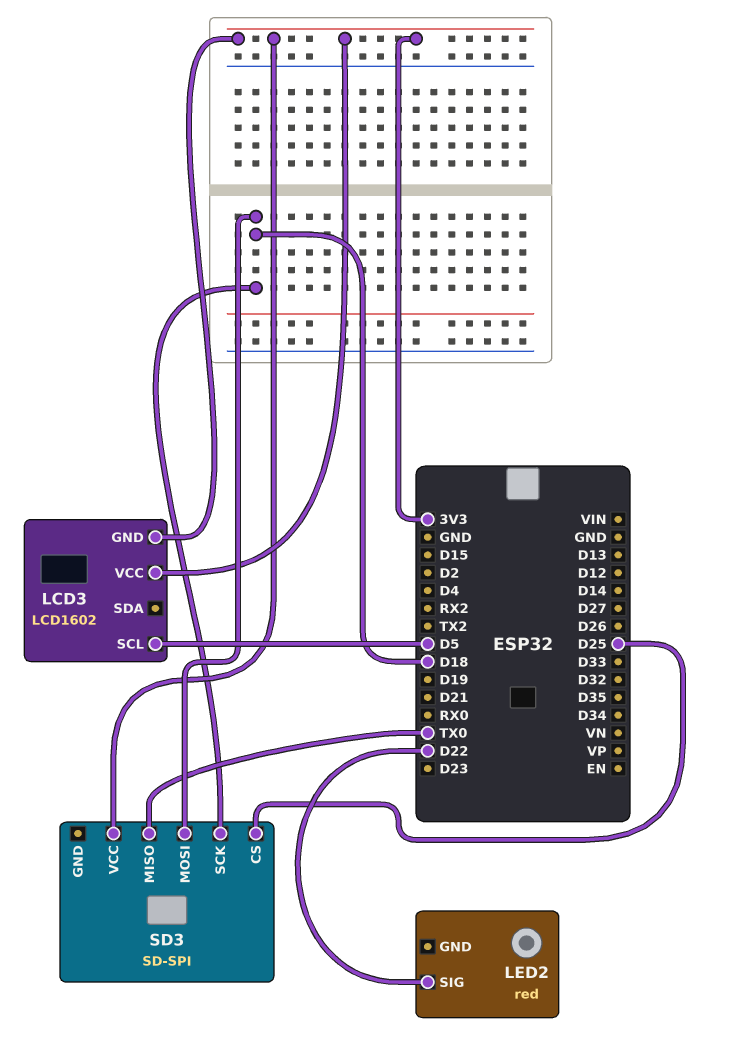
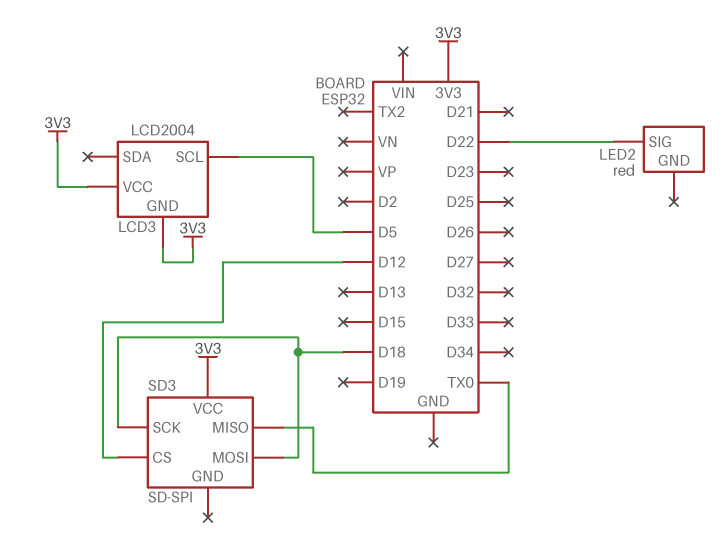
LCD3: LCD1602 -> LCD2004
SD3 pin CS: D25 -> D12

